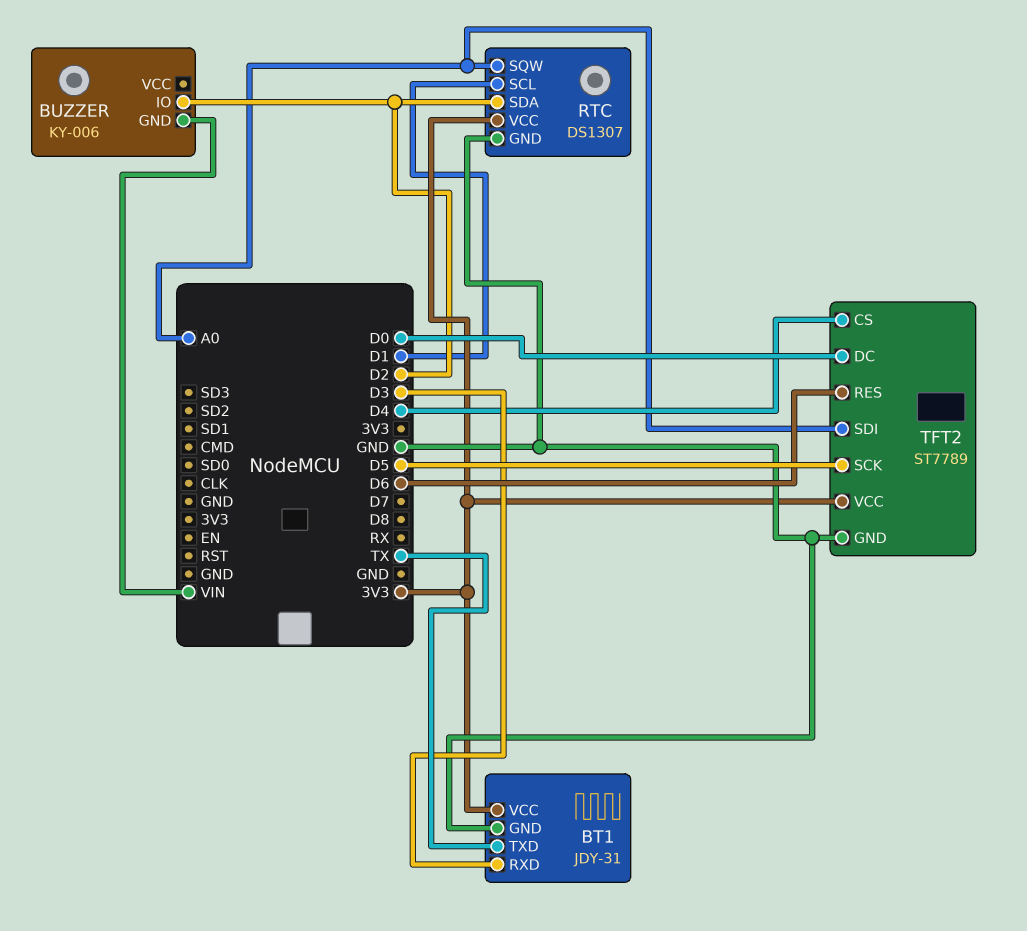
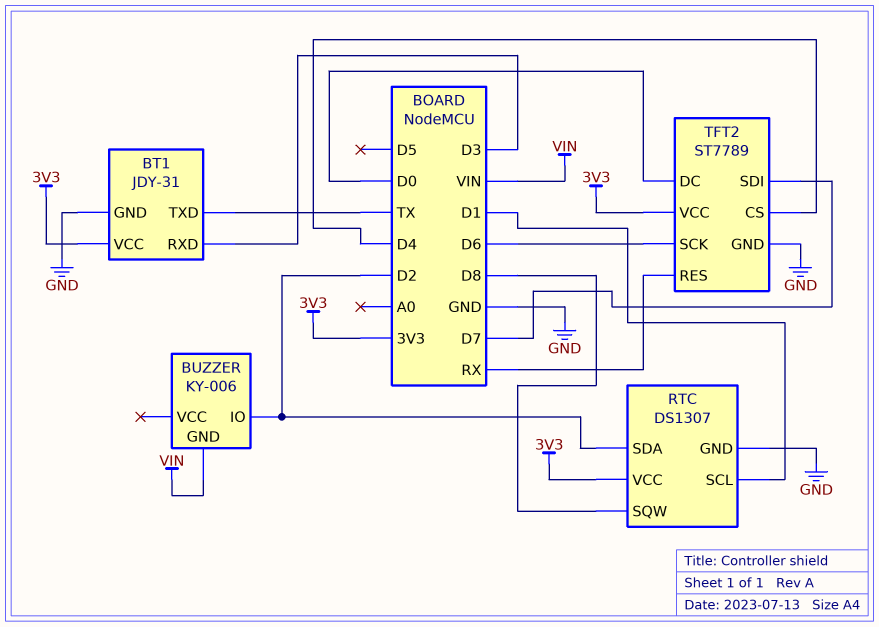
RTC pin SQW: A0 -> D8
TFT2 pin RES: D6 -> RX
TFT2 pin SCK: D5 -> D6
TFT2 pin SDI: A0 -> D7

